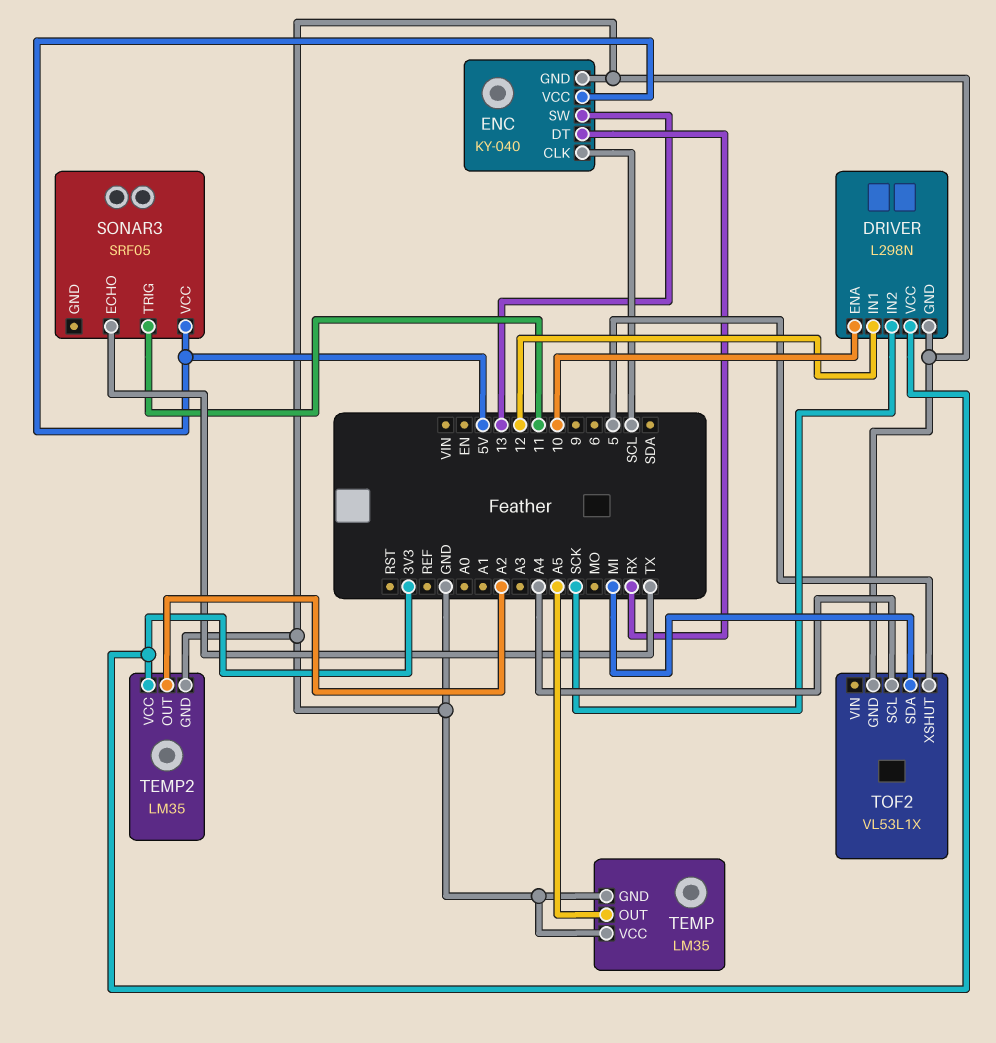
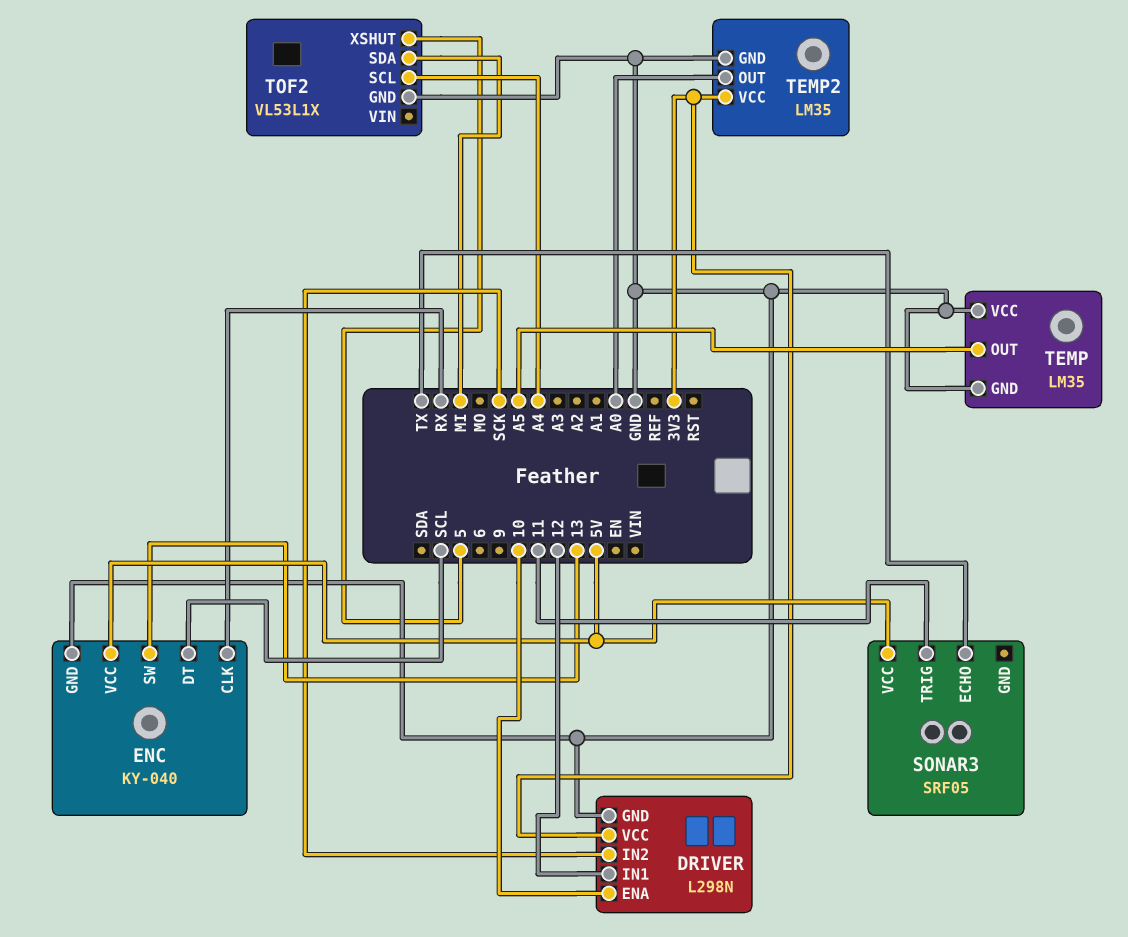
ENC pin CLK: SCL -> RX
ENC pin DT: RX -> SCL
TEMP2 pin OUT: A2 -> A0

